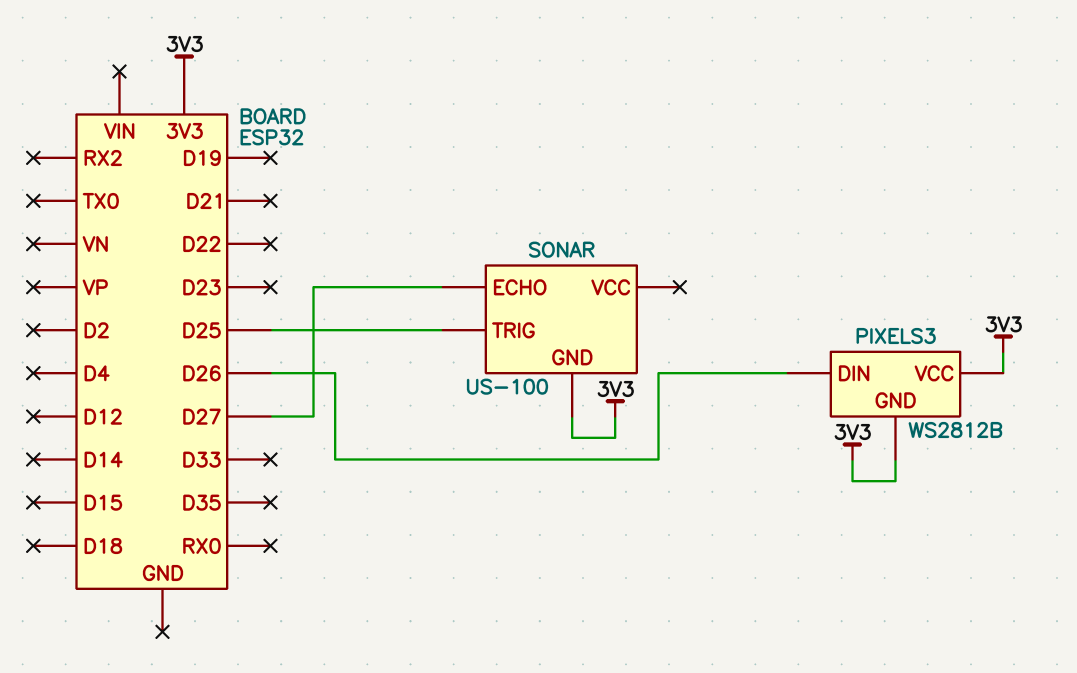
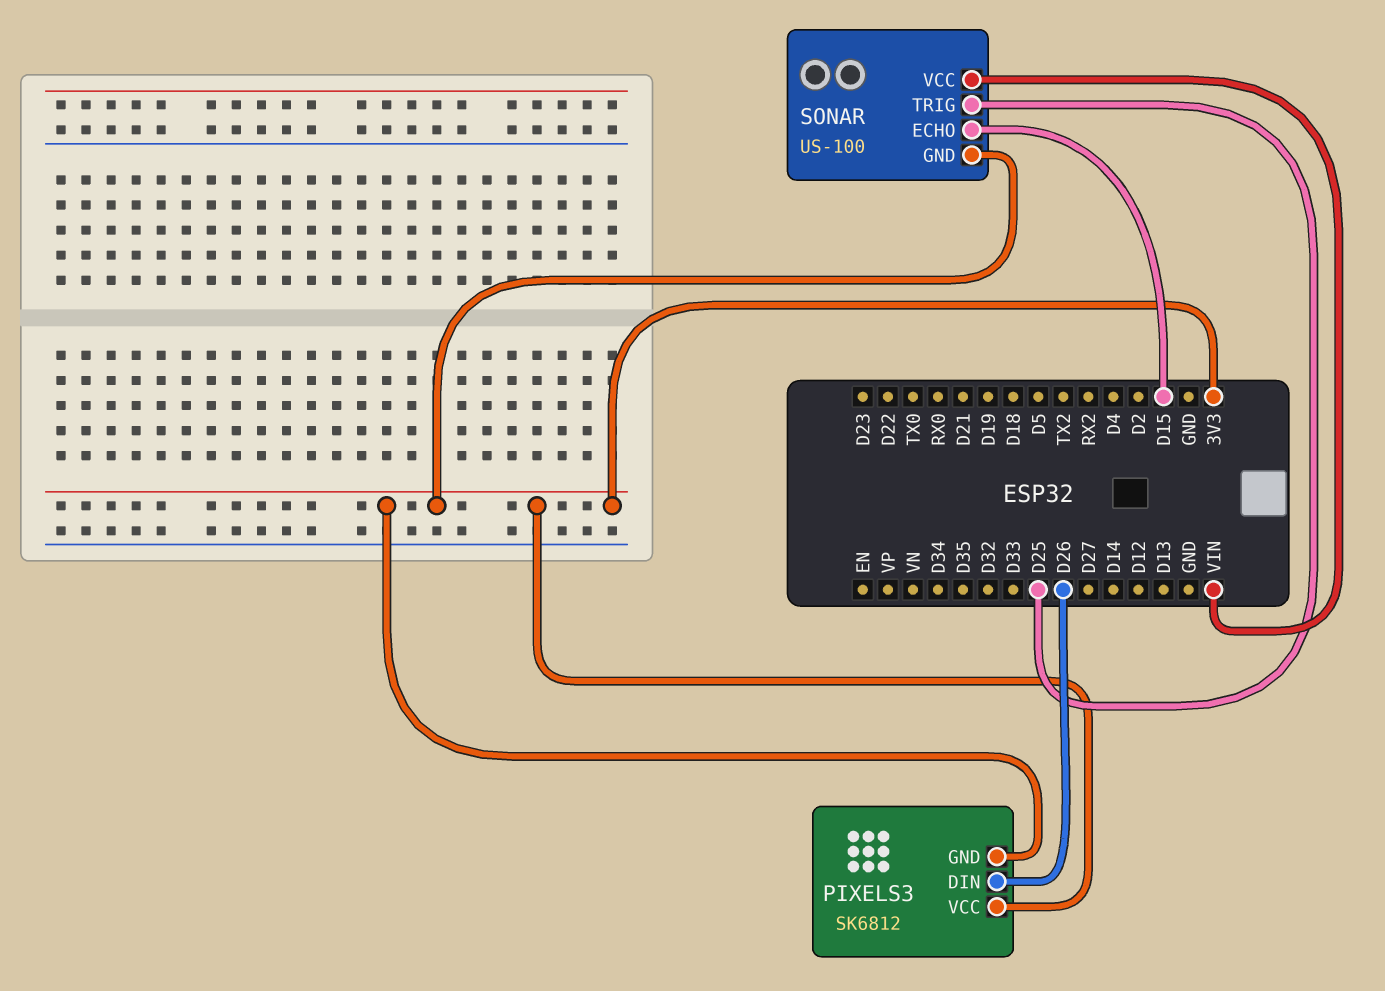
PIXELS3: WS2812B -> SK6812
SONAR pin ECHO: D27 -> D15
SONAR pin VCC: none -> VIN

